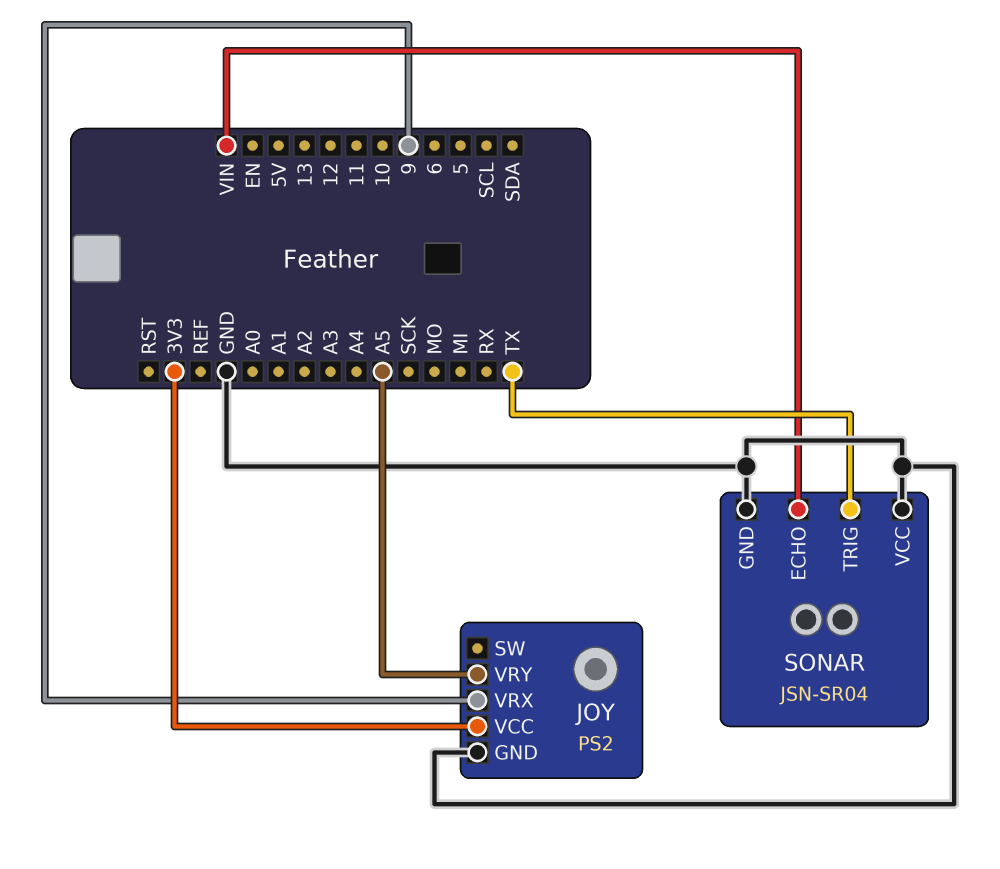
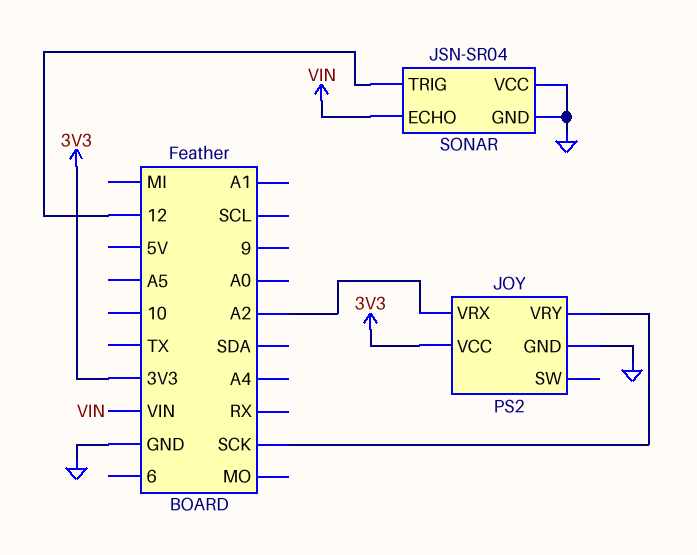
JOY pin VRX: 9 -> A2
JOY pin VRY: A5 -> SCK
SONAR pin TRIG: TX -> 12

